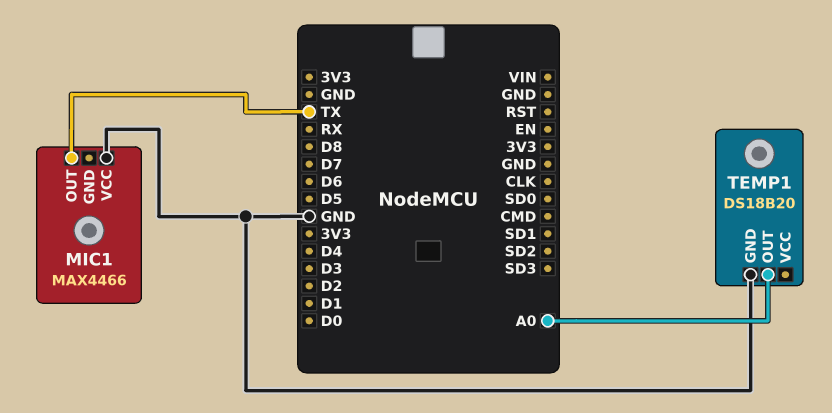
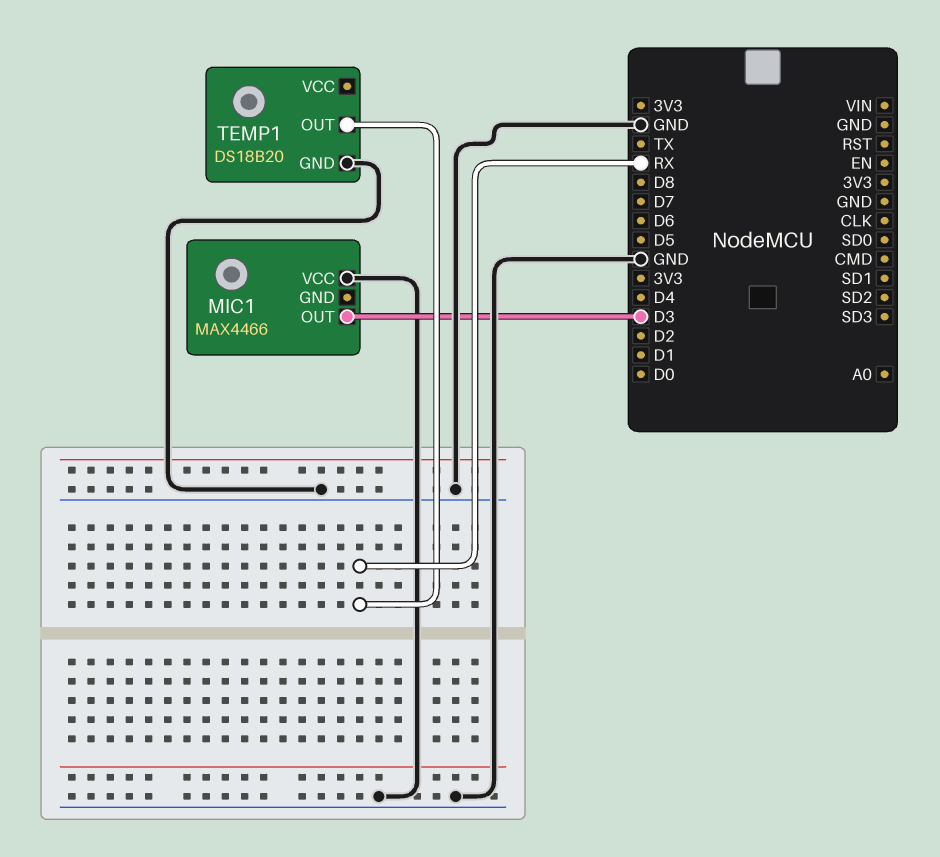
MIC1 pin OUT: TX -> D3
TEMP1 pin OUT: A0 -> RX

